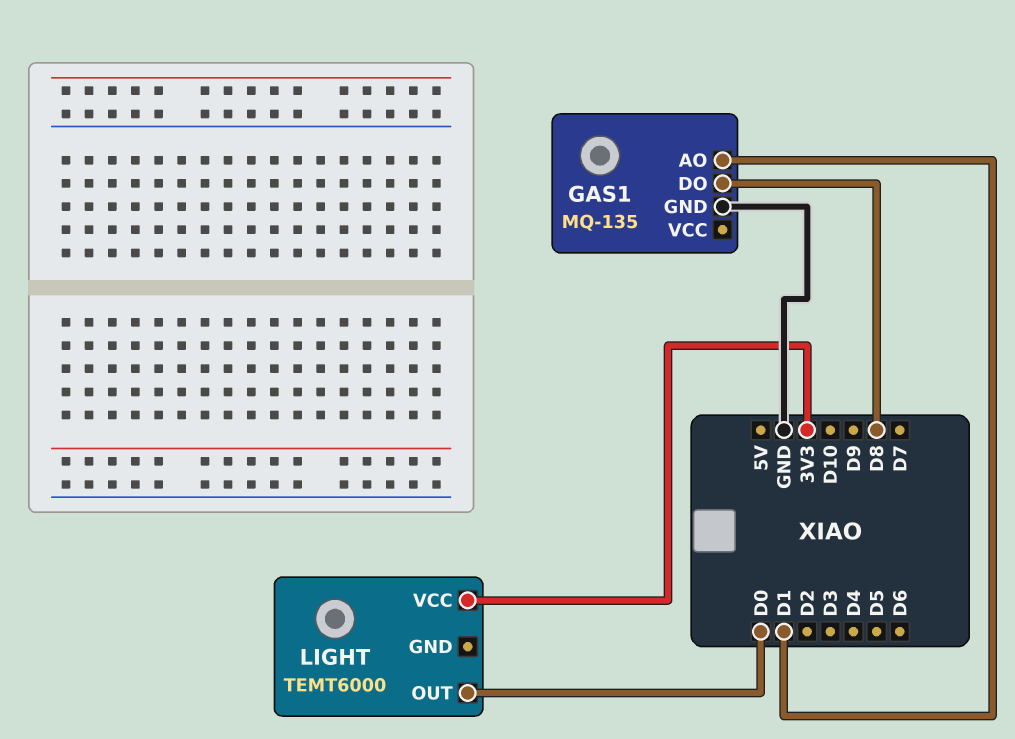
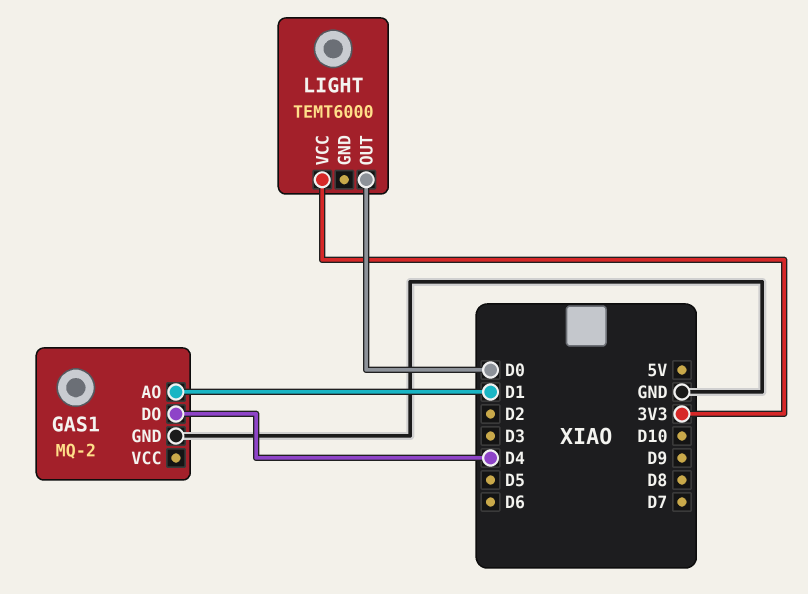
GAS1: MQ-135 -> MQ-2
GAS1 pin DO: D8 -> D4

